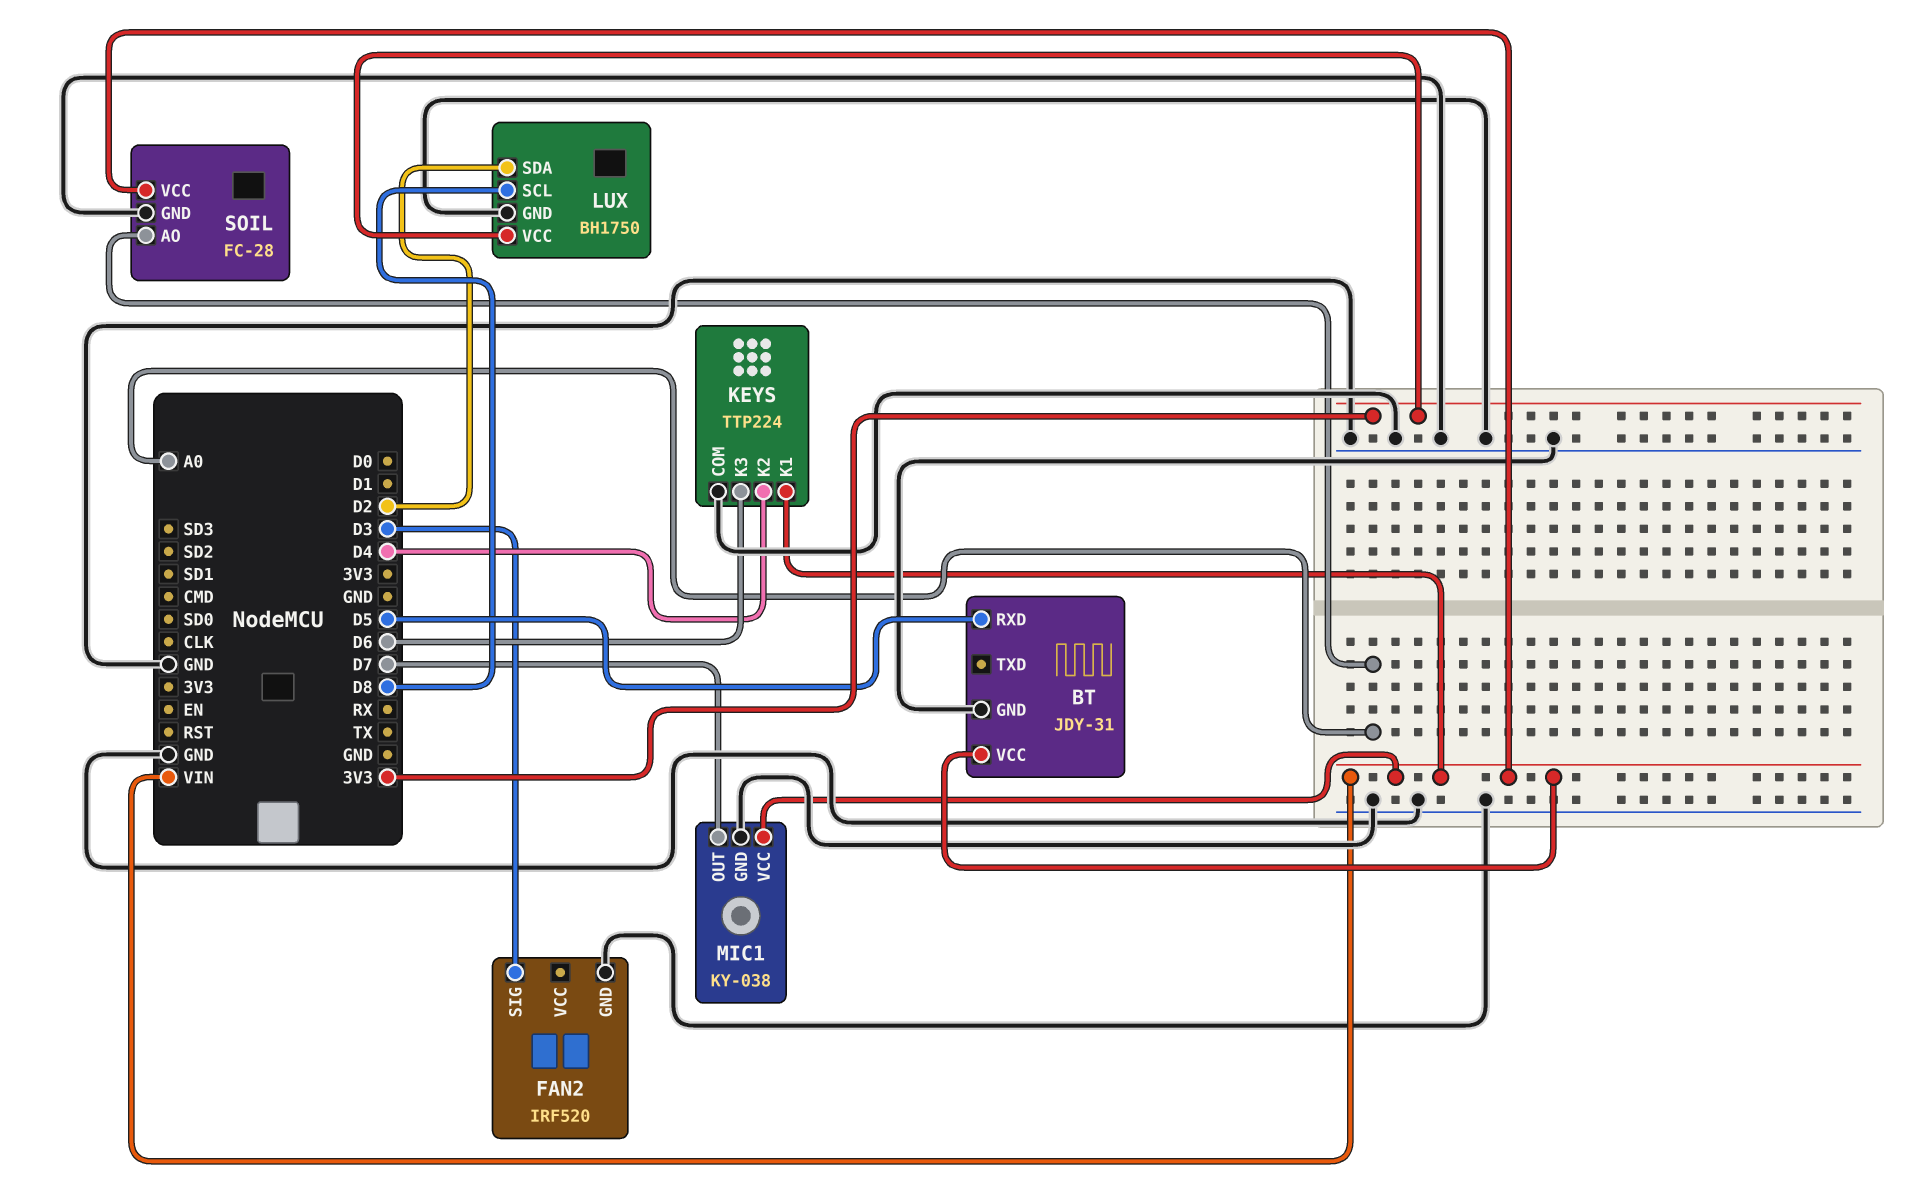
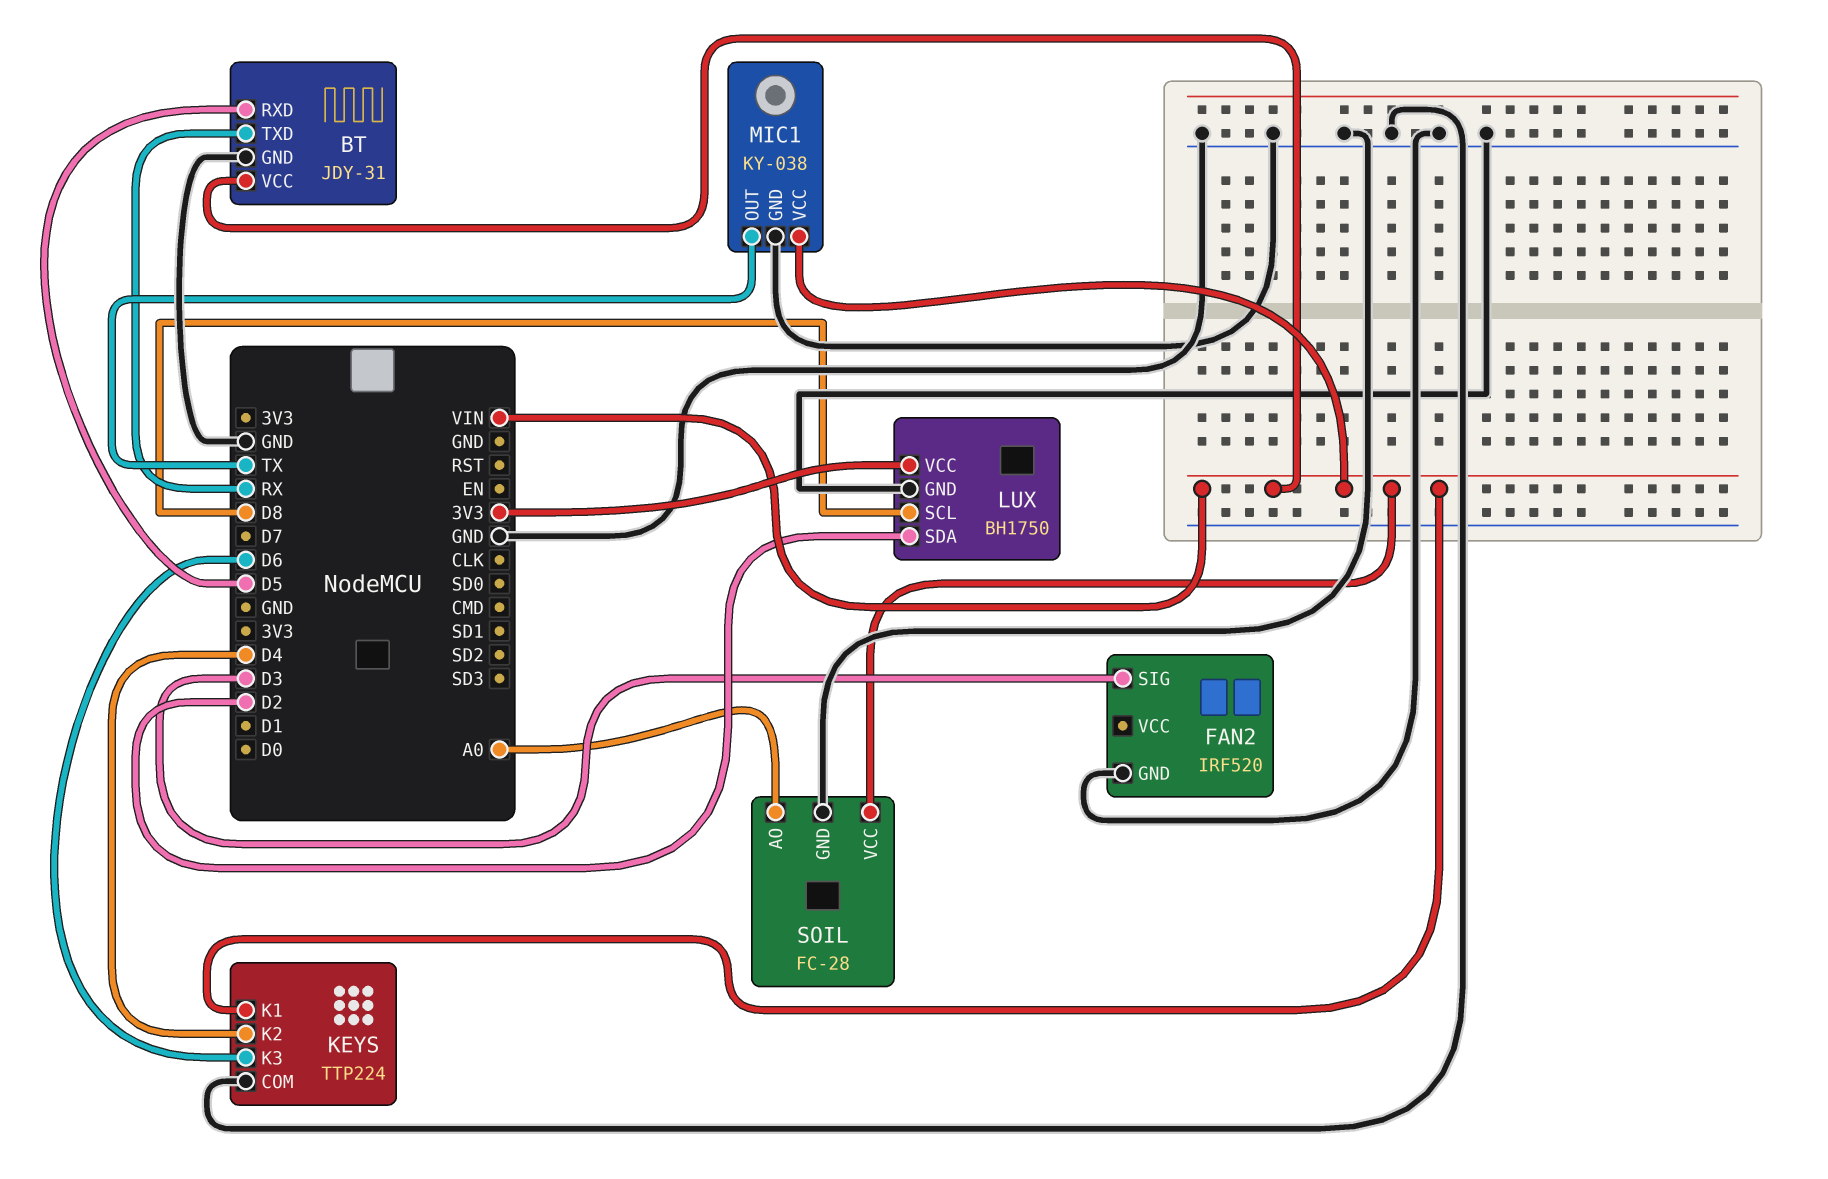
BT pin TXD: none -> RX
MIC1 pin OUT: D7 -> TX

